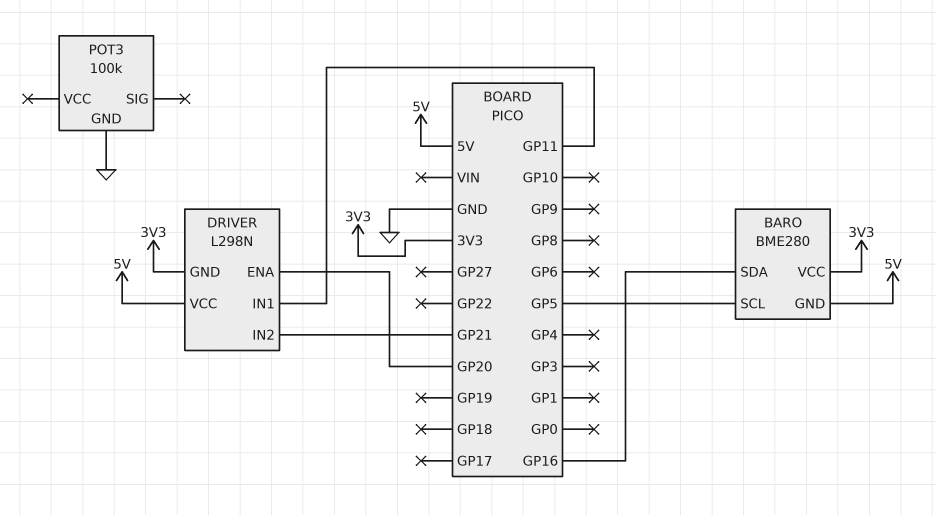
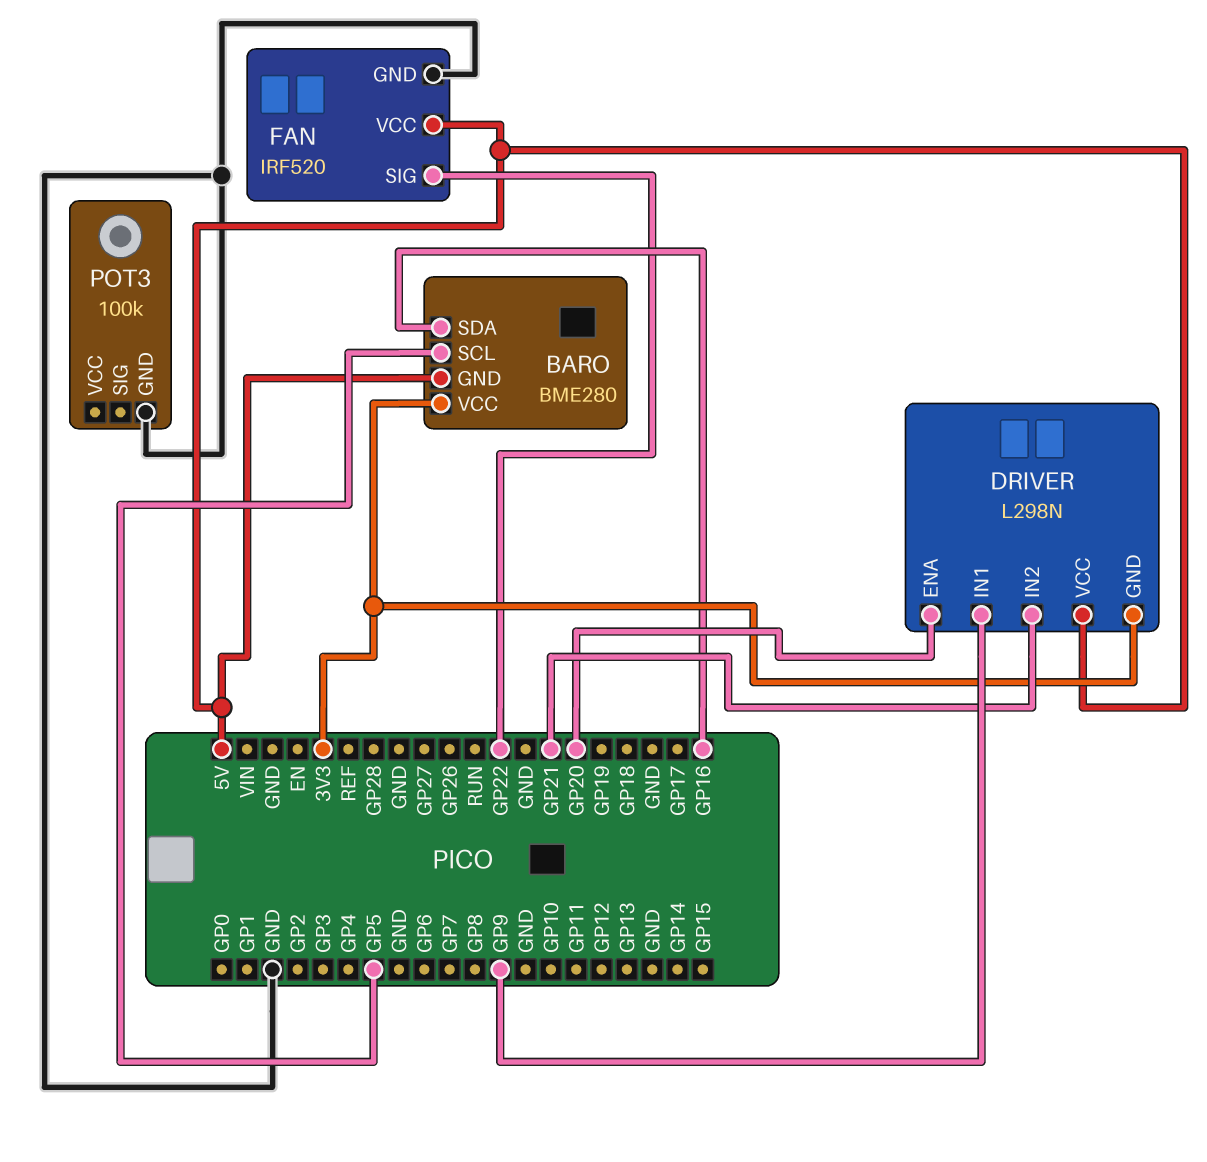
DRIVER pin IN1: GP11 -> GP9
FAN: none -> IRF520
FAN pin GND: none -> GND
FAN pin SIG: none -> GP22
FAN pin VCC: none -> 5V

